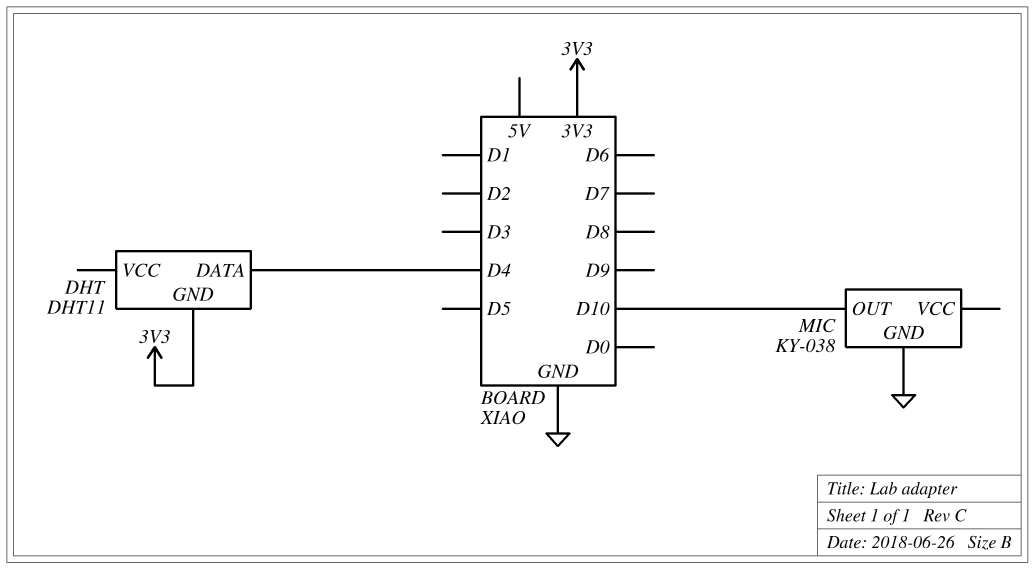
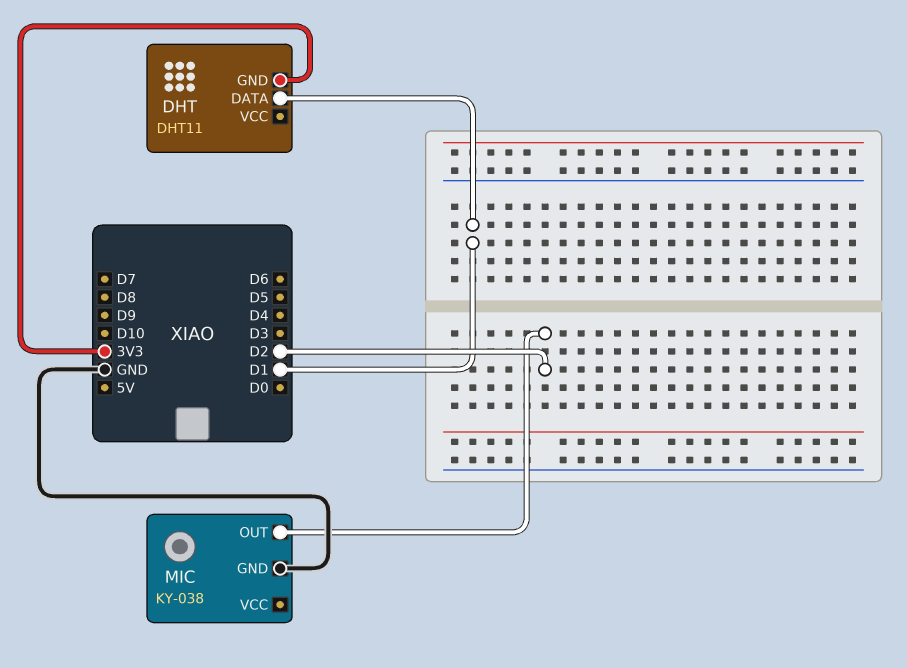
DHT pin DATA: D4 -> D1
MIC pin OUT: D10 -> D2

